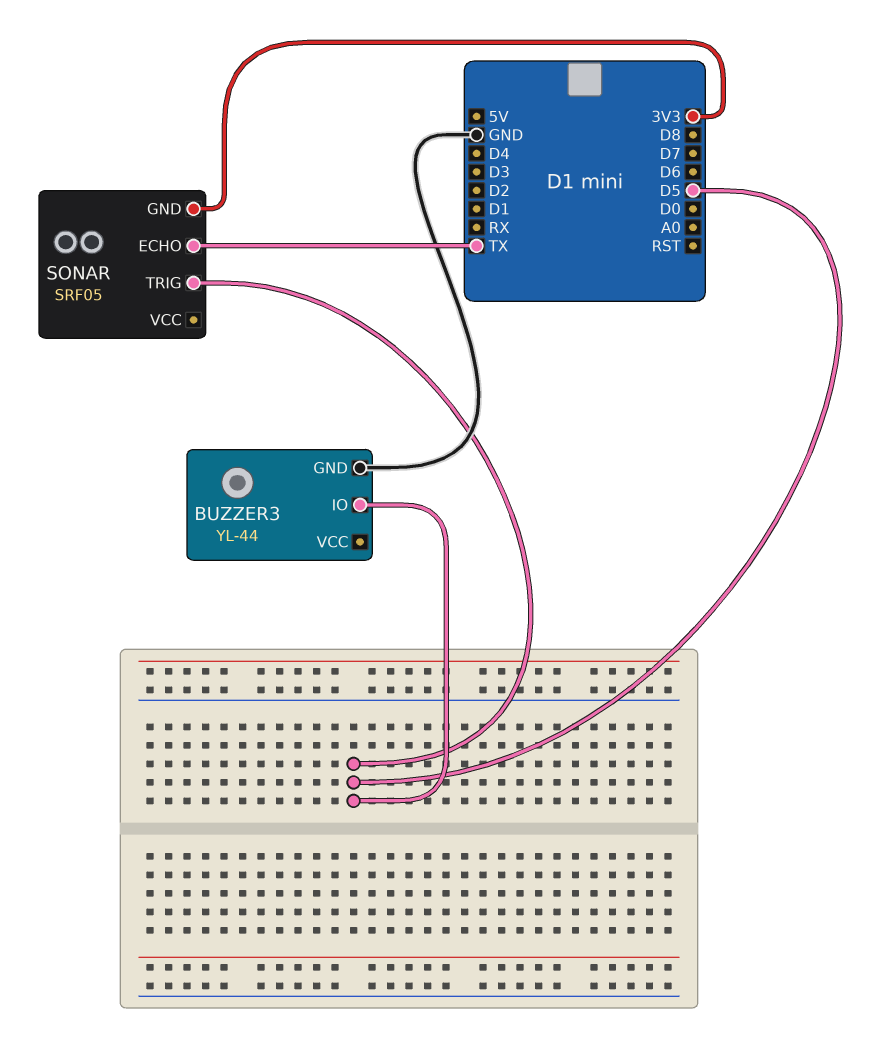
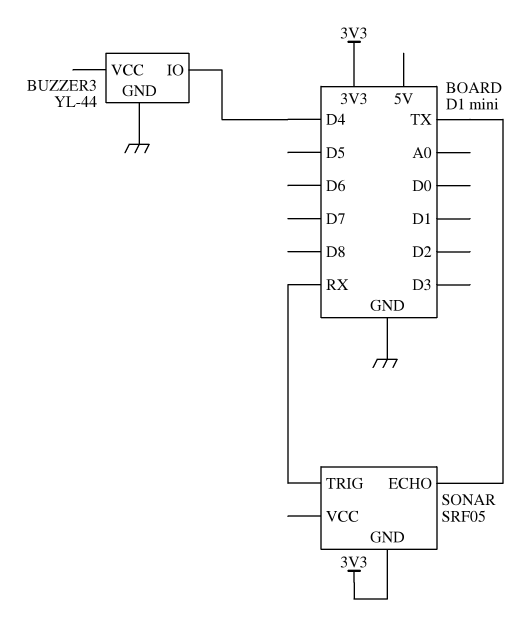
BUZZER3 pin IO: D5 -> D4
SONAR pin TRIG: D5 -> RX

